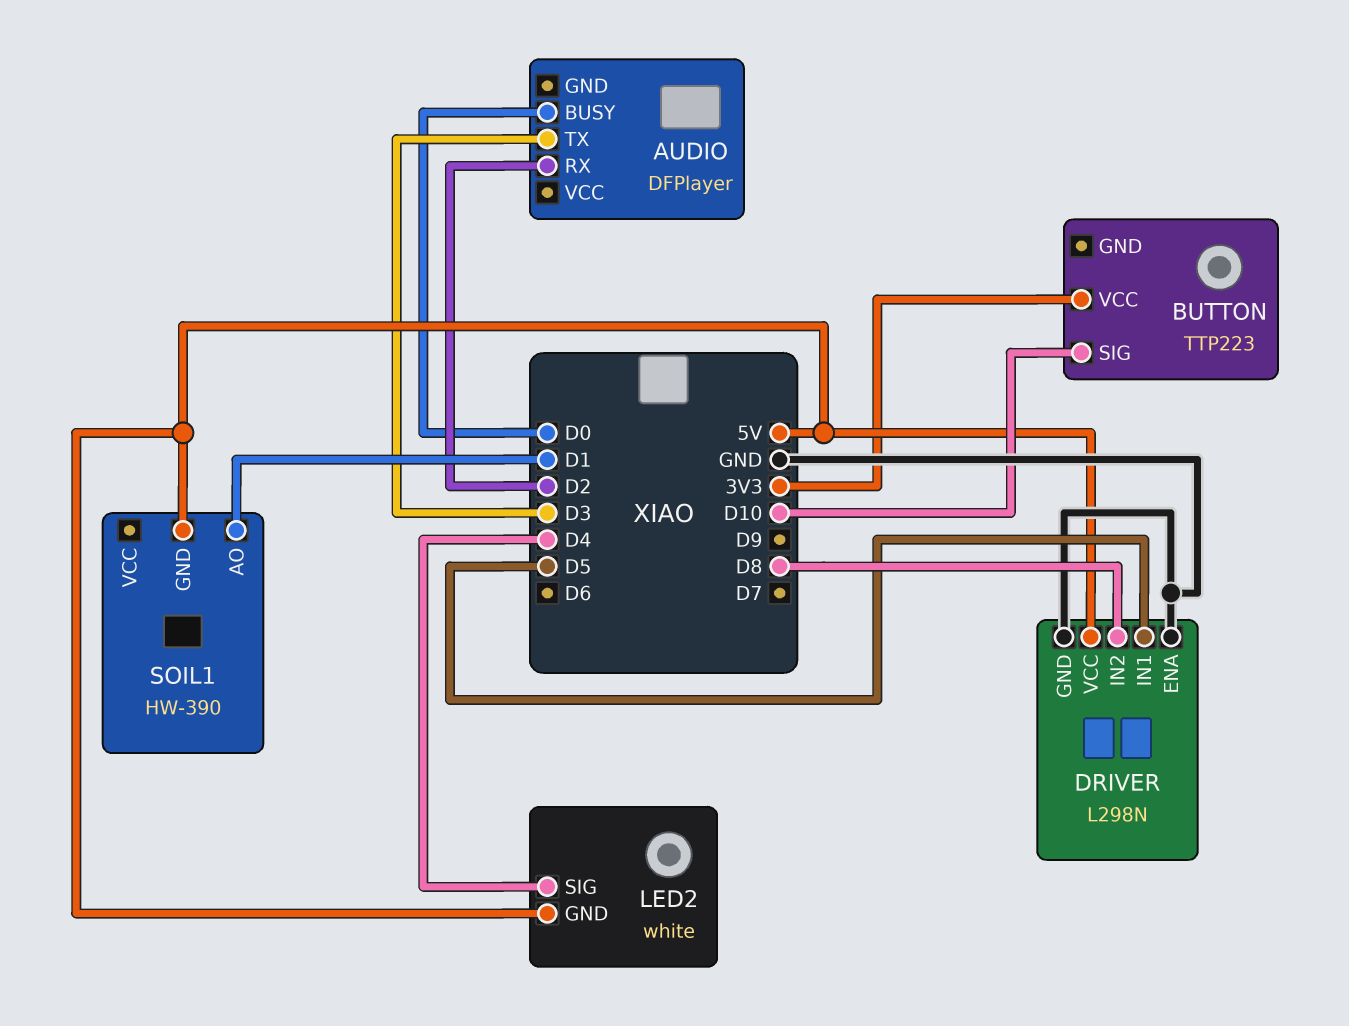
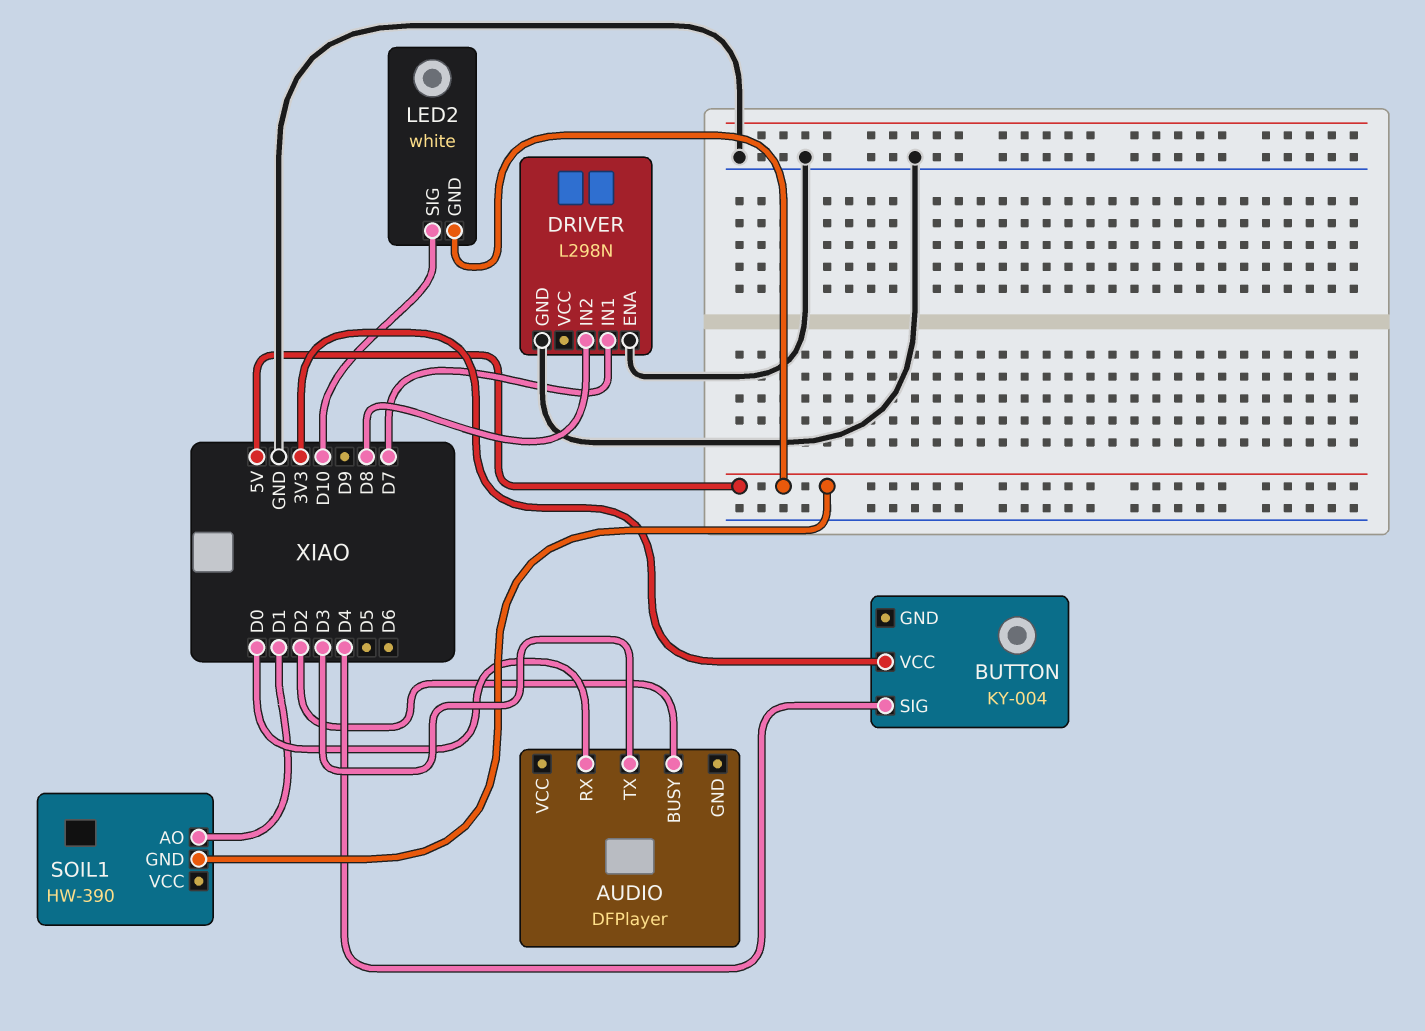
AUDIO pin BUSY: D0 -> D2
AUDIO pin RX: D2 -> D0
BUTTON: TTP223 -> KY-004
BUTTON pin SIG: D10 -> D4
DRIVER pin IN1: D5 -> D7
DRIVER pin VCC: 5V -> none
LED2 pin SIG: D4 -> D10

